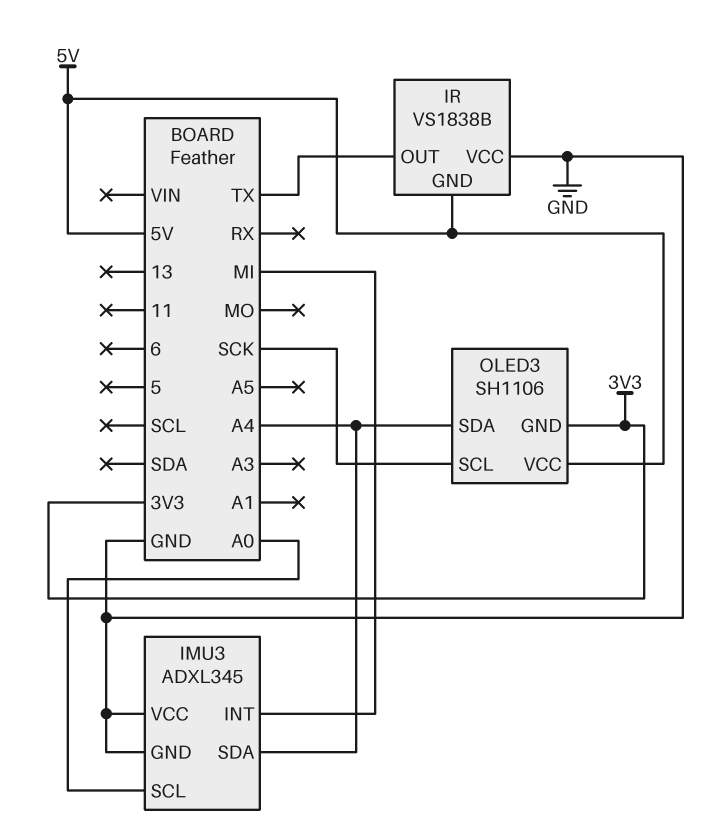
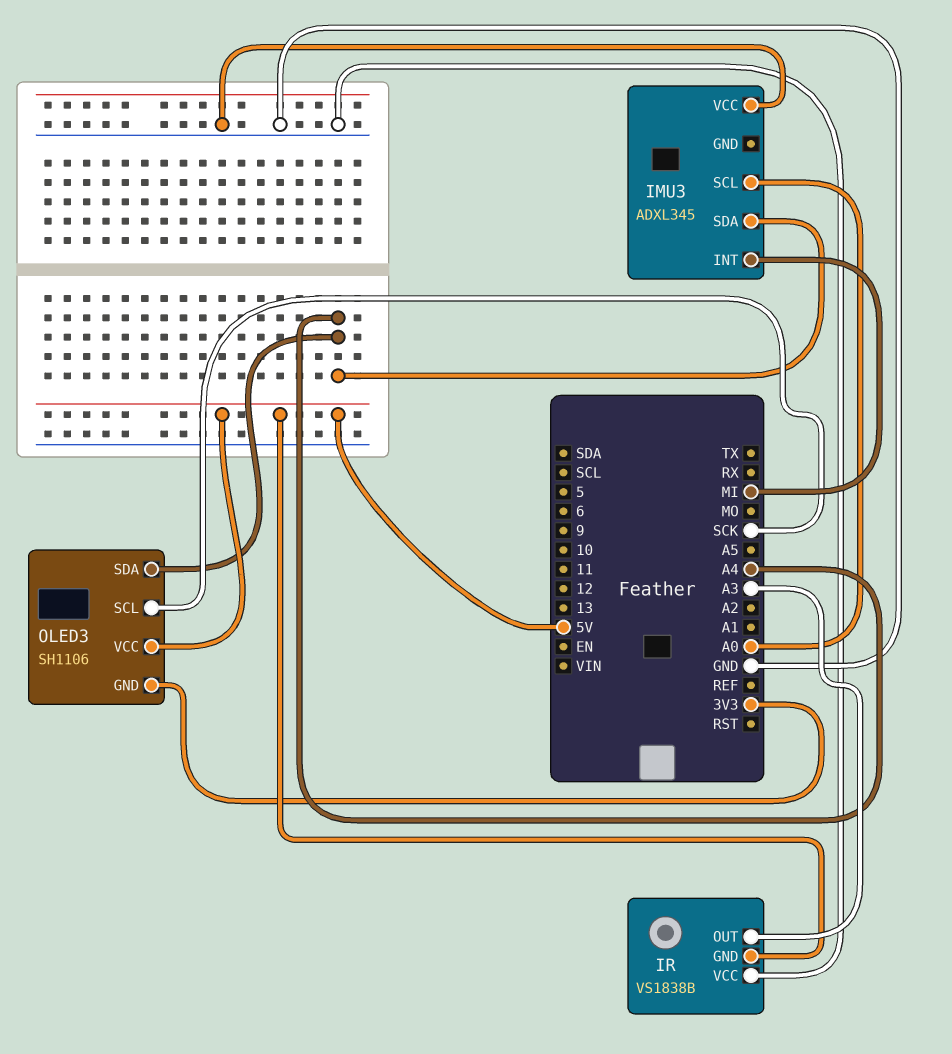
IMU3 pin GND: GND -> none
IR pin OUT: TX -> A3

